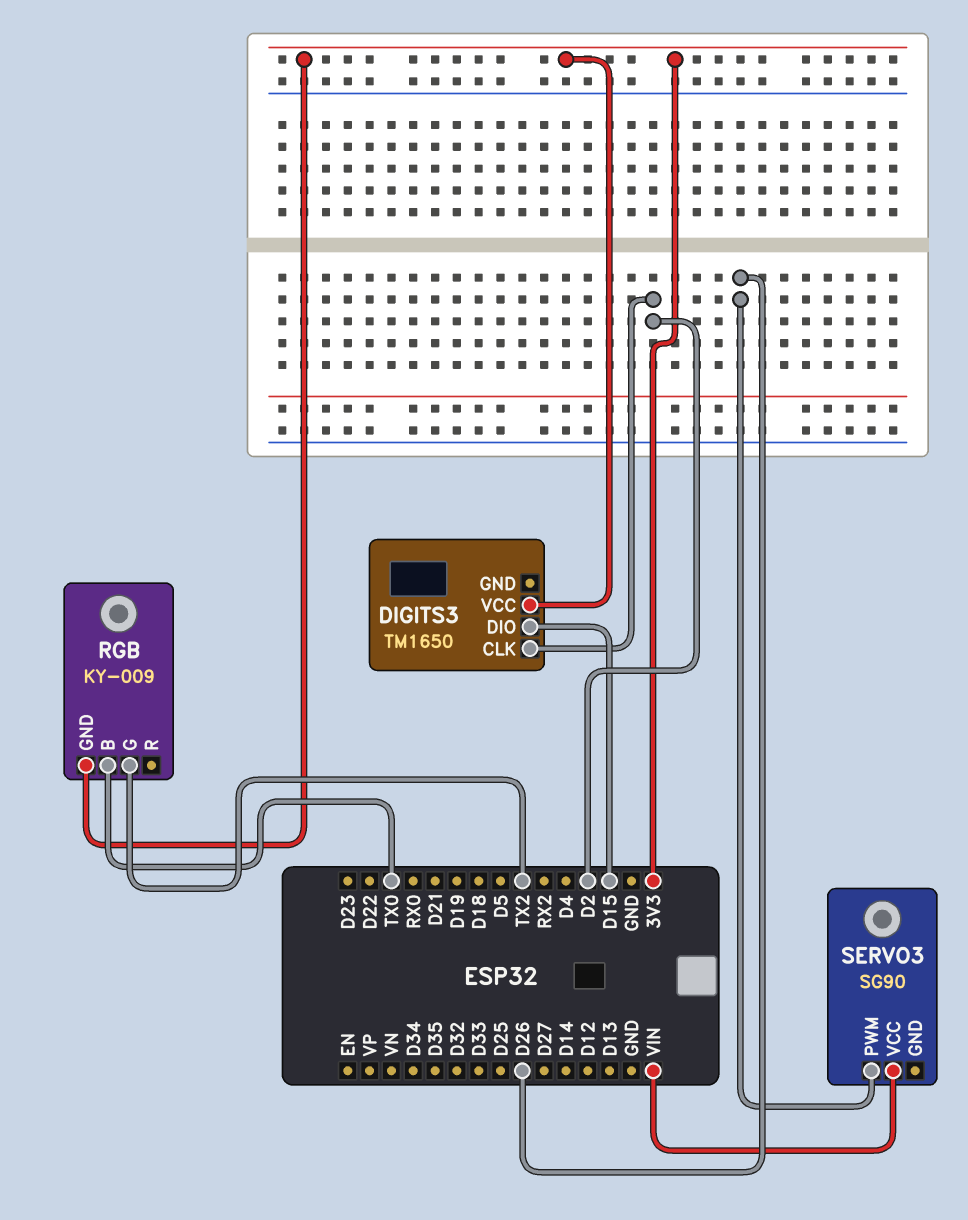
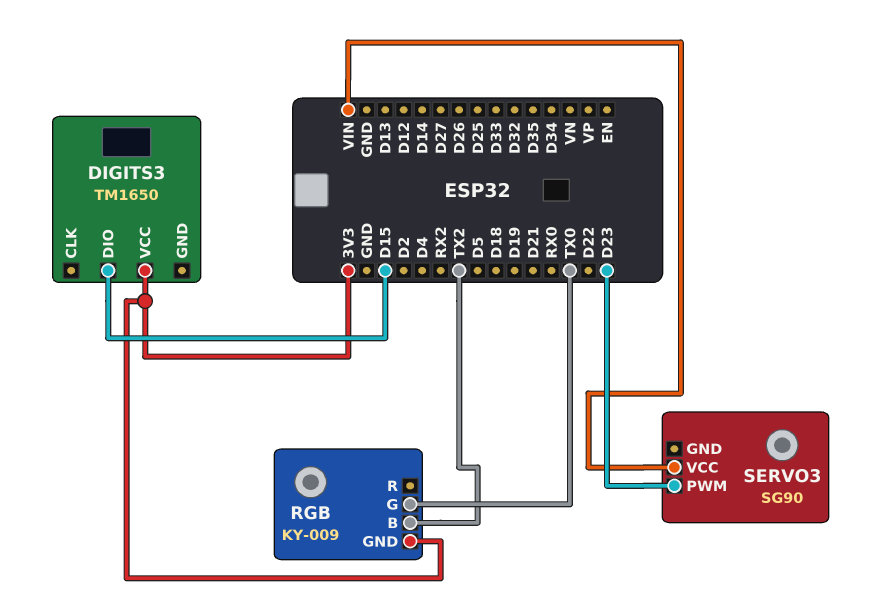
DIGITS3 pin CLK: D2 -> none
RGB pin B: TX0 -> TX2
RGB pin G: TX2 -> TX0
SERVO3 pin PWM: D26 -> D23

